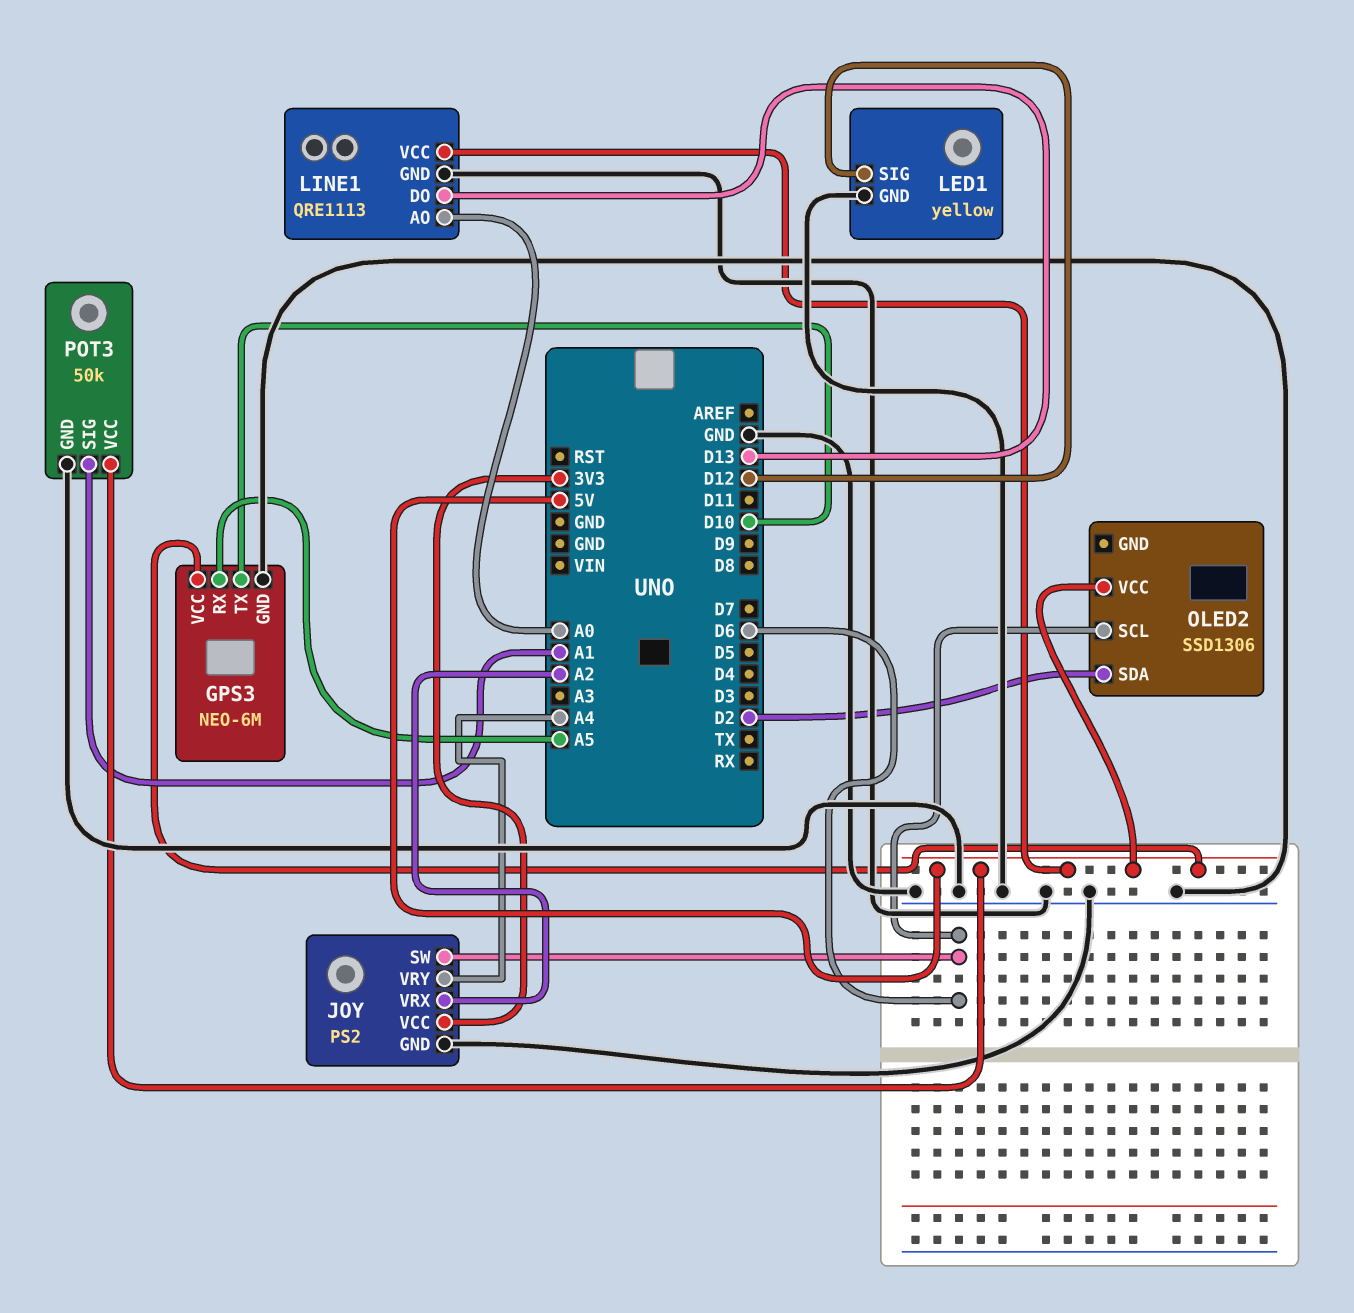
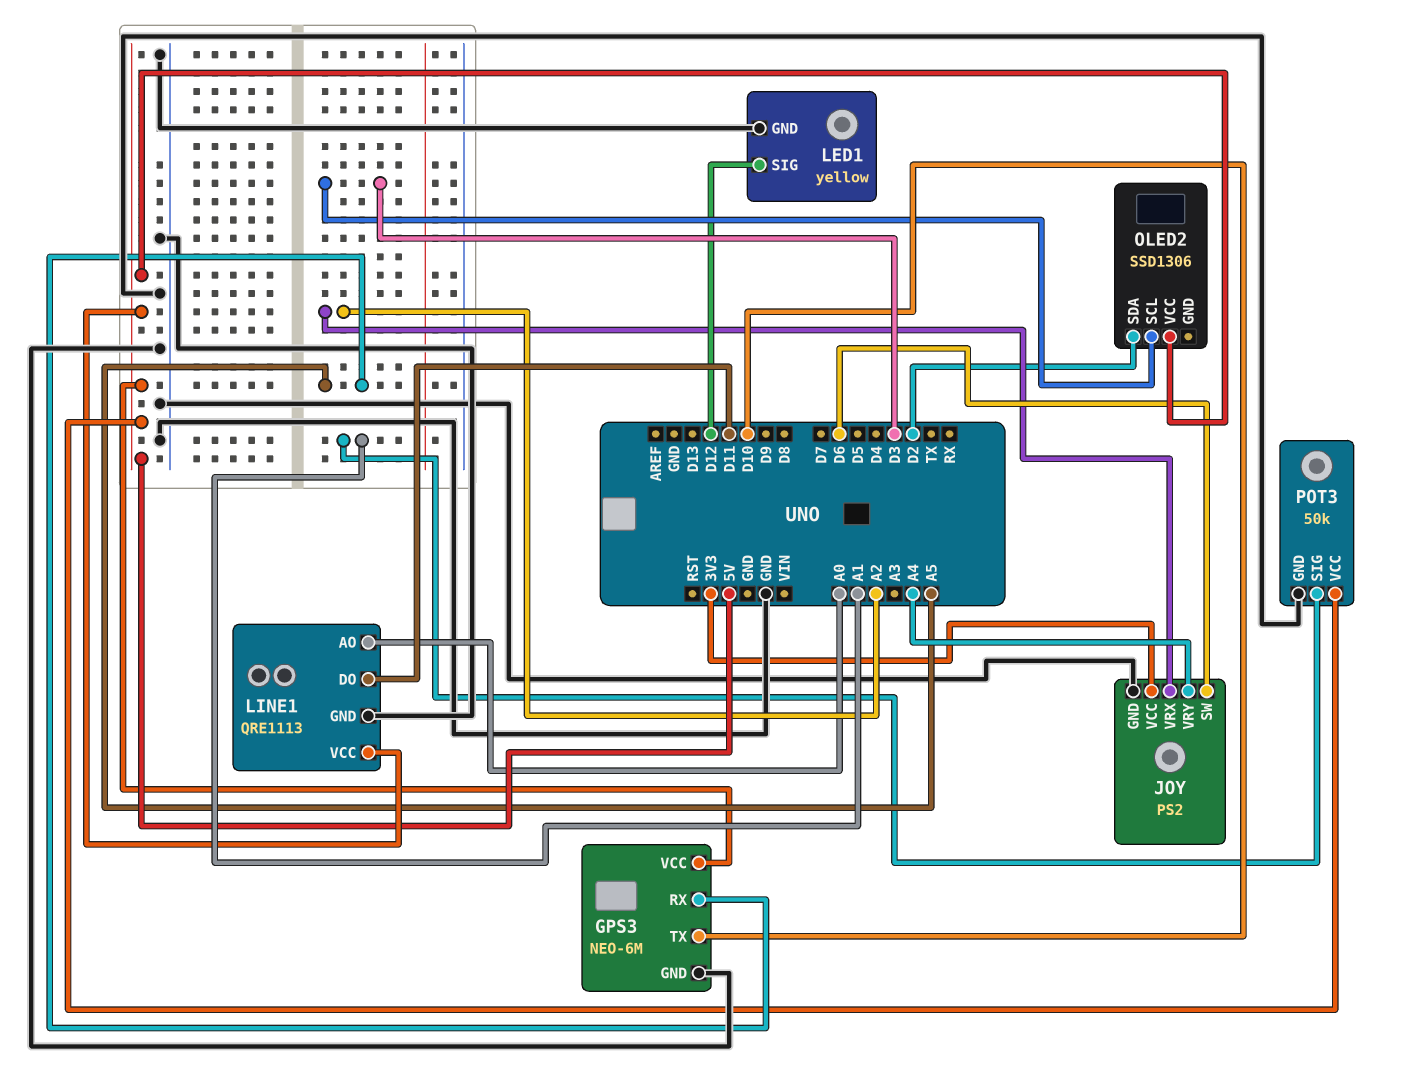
LINE1 pin DO: D13 -> D11
OLED2 pin SCL: D6 -> D3

